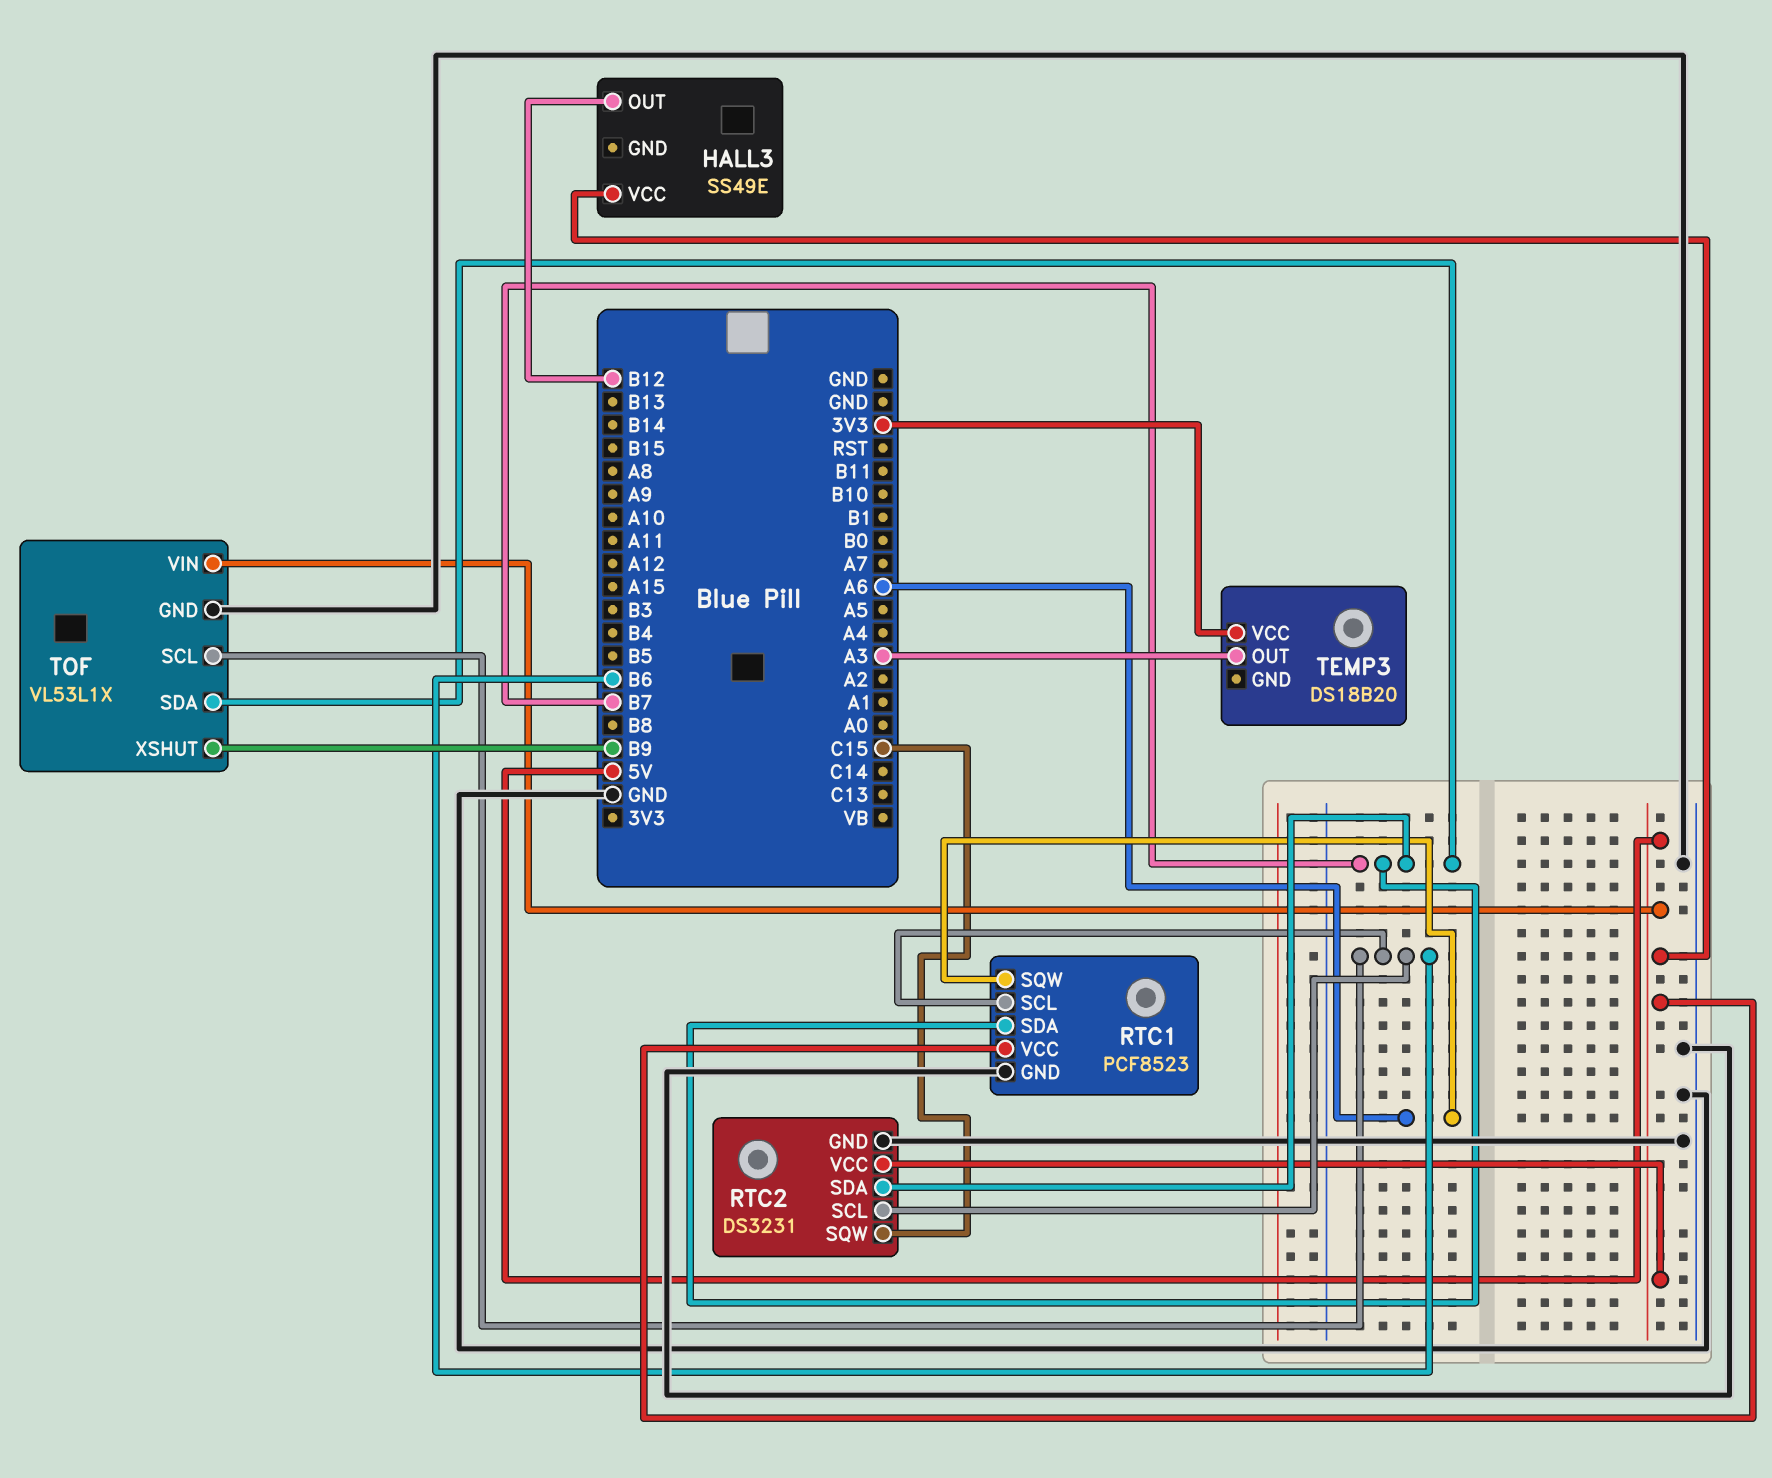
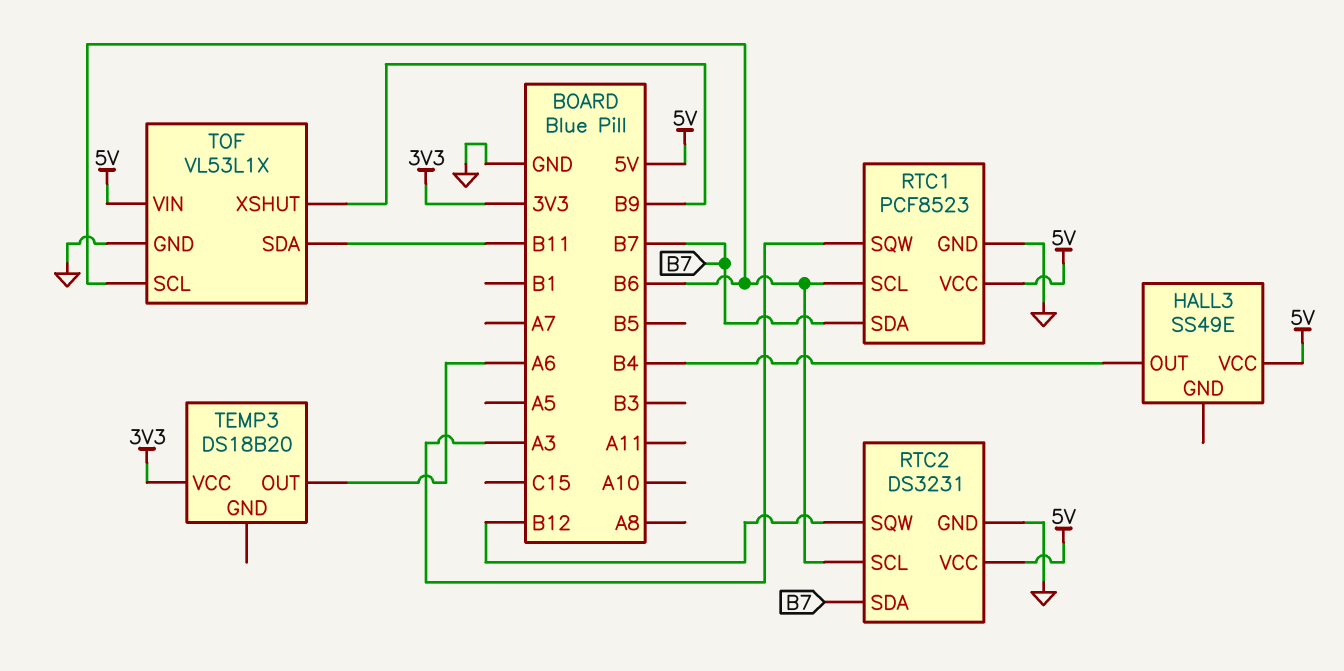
HALL3 pin OUT: B12 -> B4
RTC1 pin SQW: A6 -> A3
RTC2 pin SQW: C15 -> B12
TEMP3 pin OUT: A3 -> A6
TOF pin SDA: B7 -> B11

